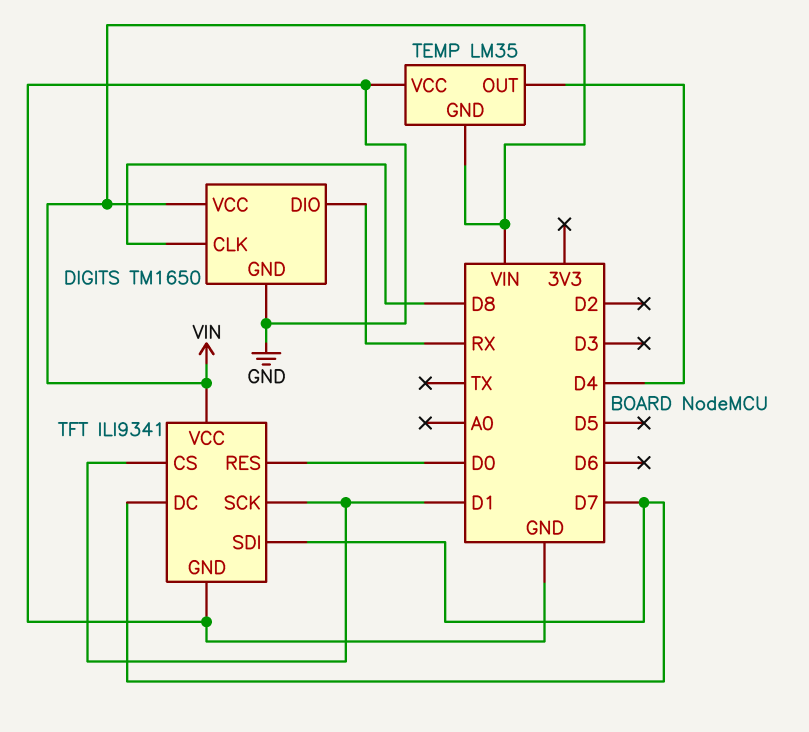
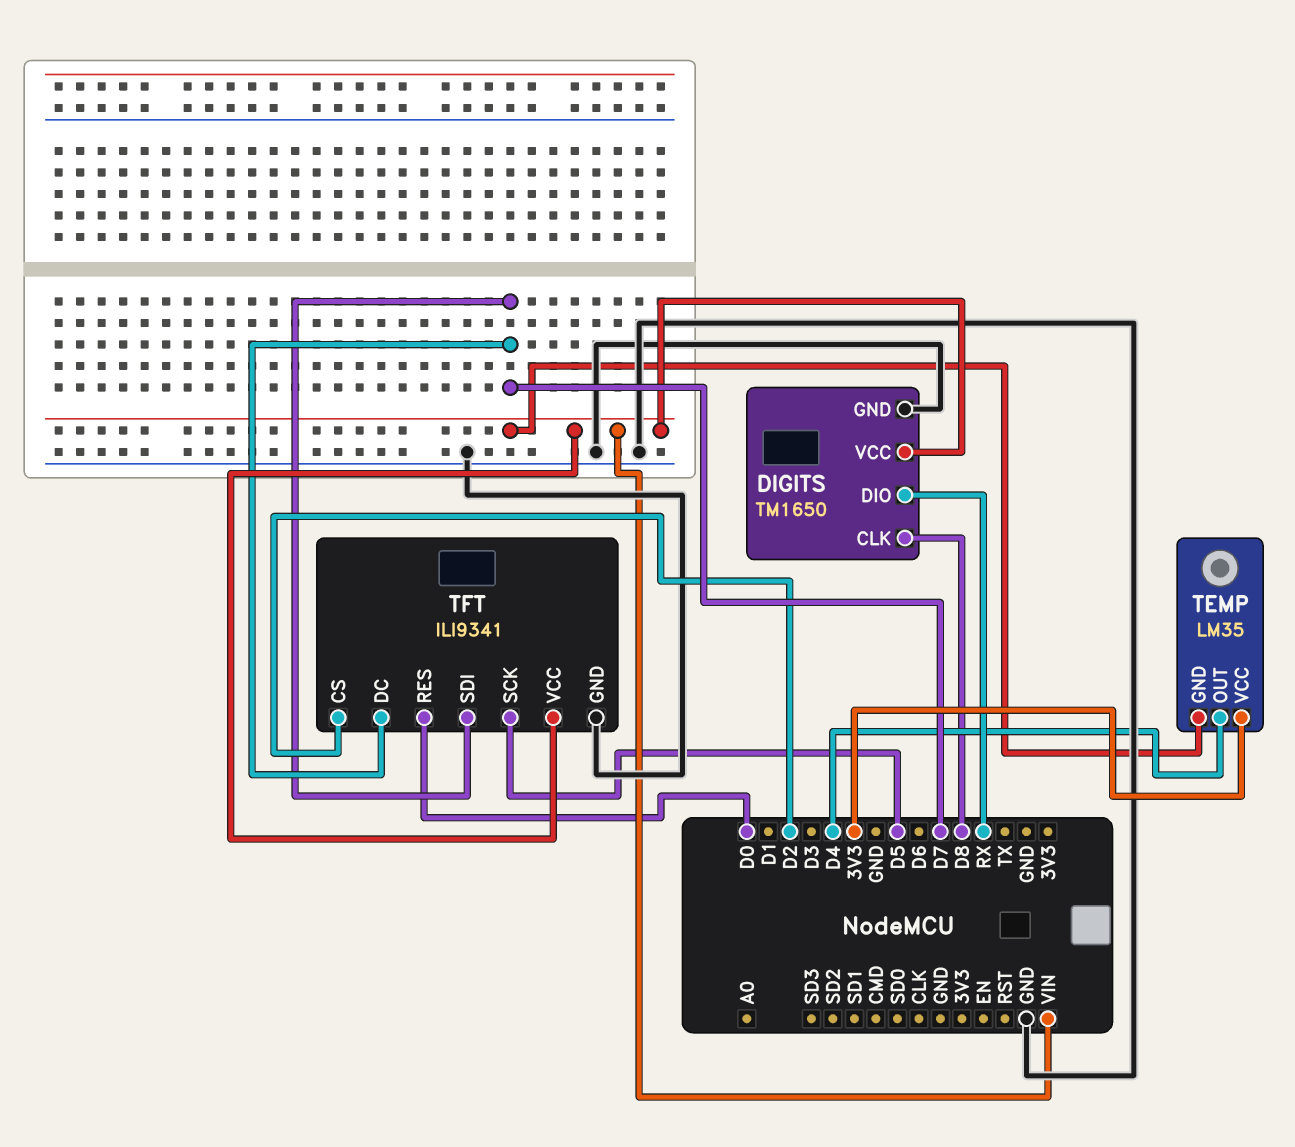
TEMP pin VCC: GND -> 3V3
TFT pin CS: D1 -> D2
TFT pin SCK: D1 -> D5

